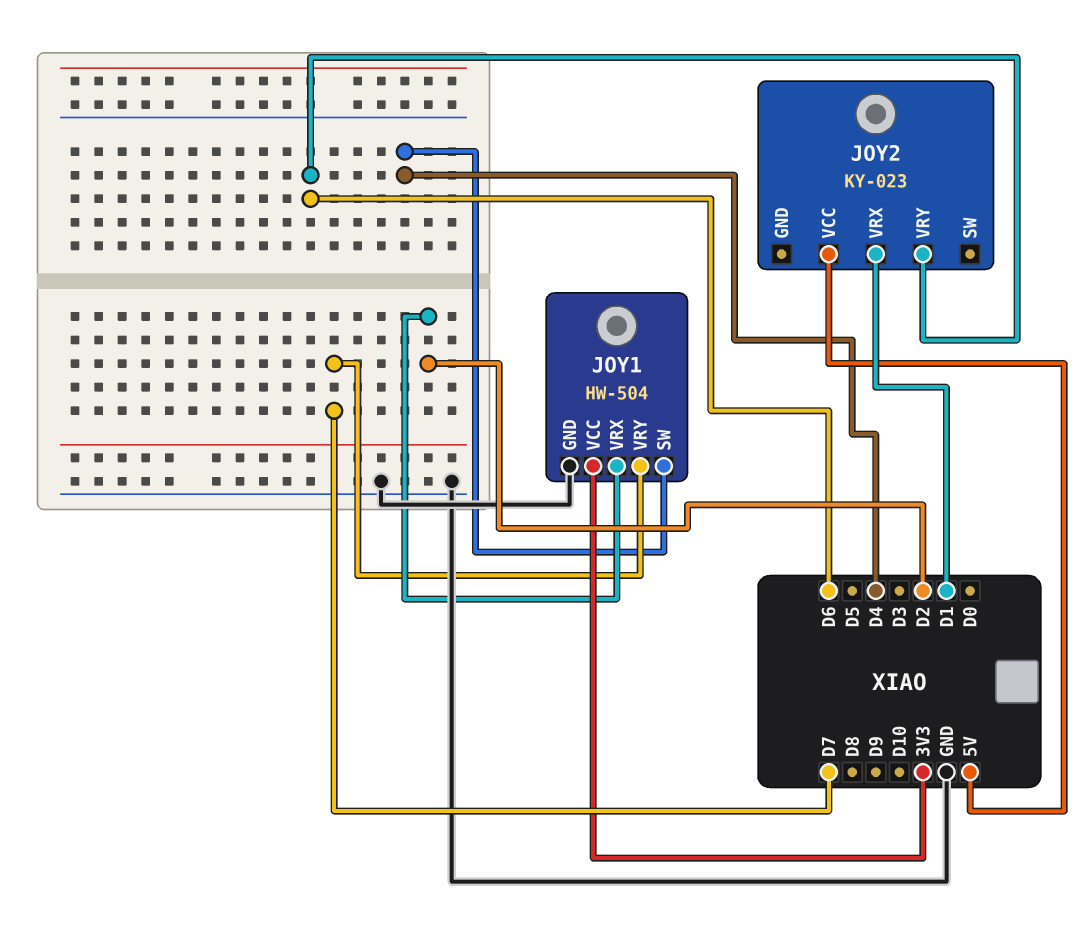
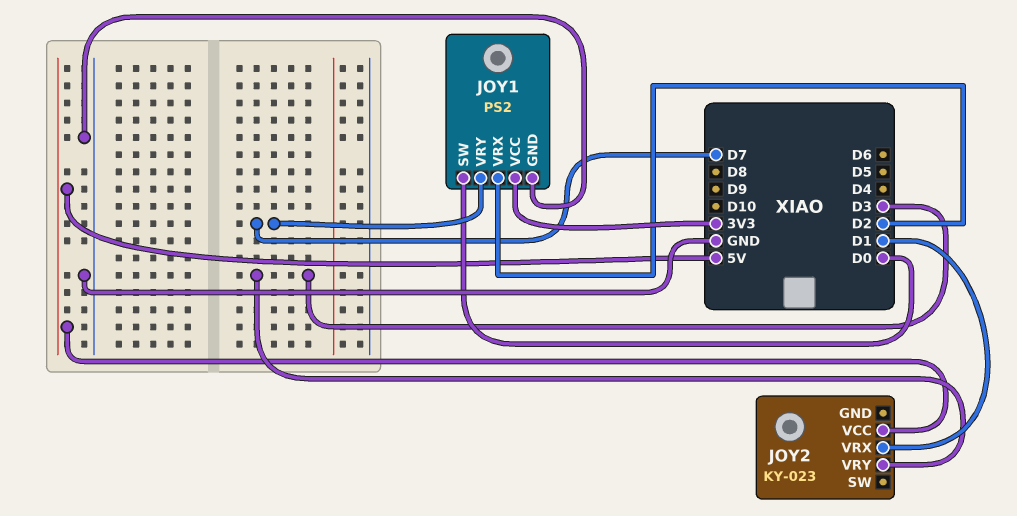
JOY1: HW-504 -> PS2
JOY1 pin SW: D4 -> D0
JOY2 pin VRY: D6 -> D3

